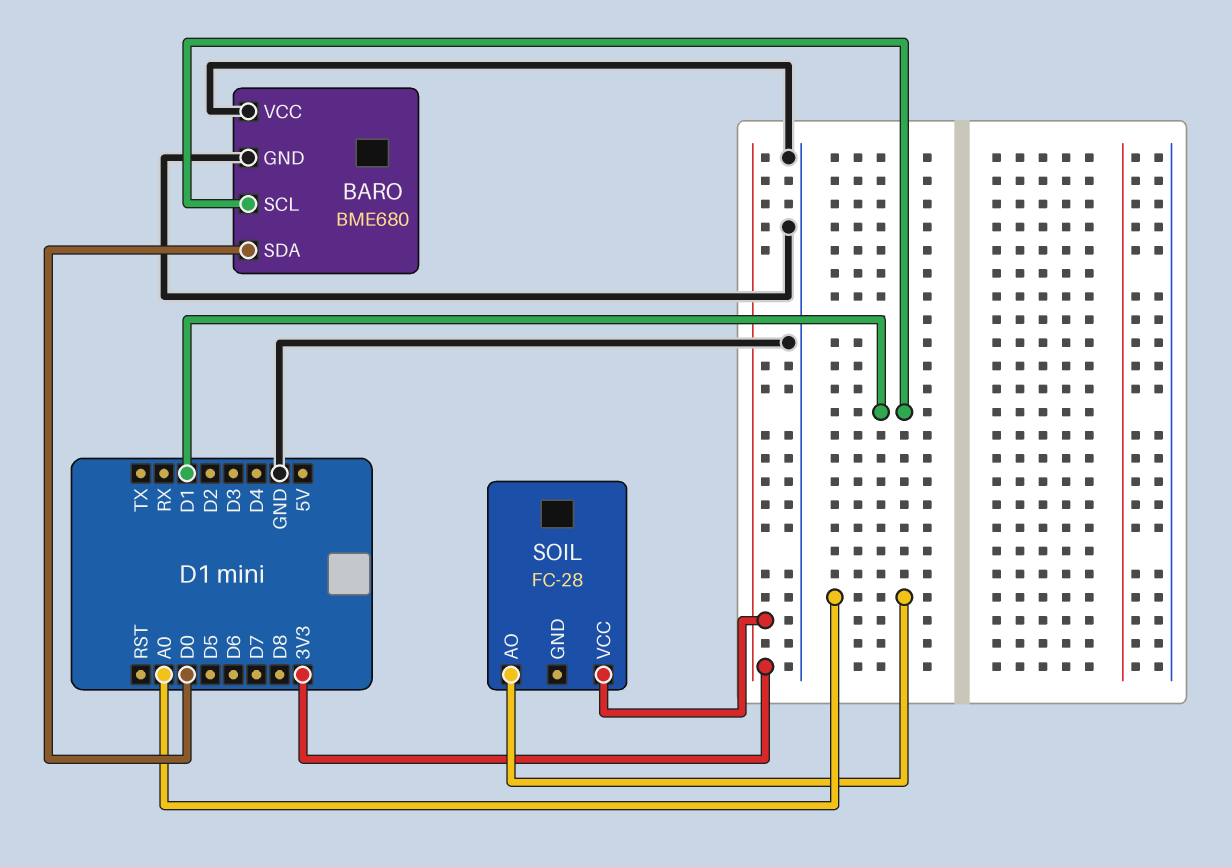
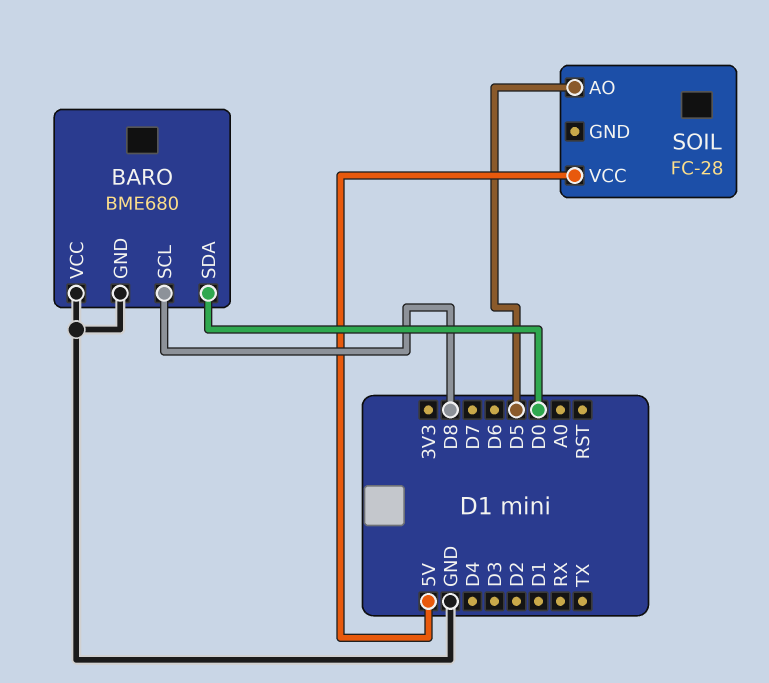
BARO pin SCL: D1 -> D8
SOIL pin AO: A0 -> D5
SOIL pin VCC: 3V3 -> 5V

